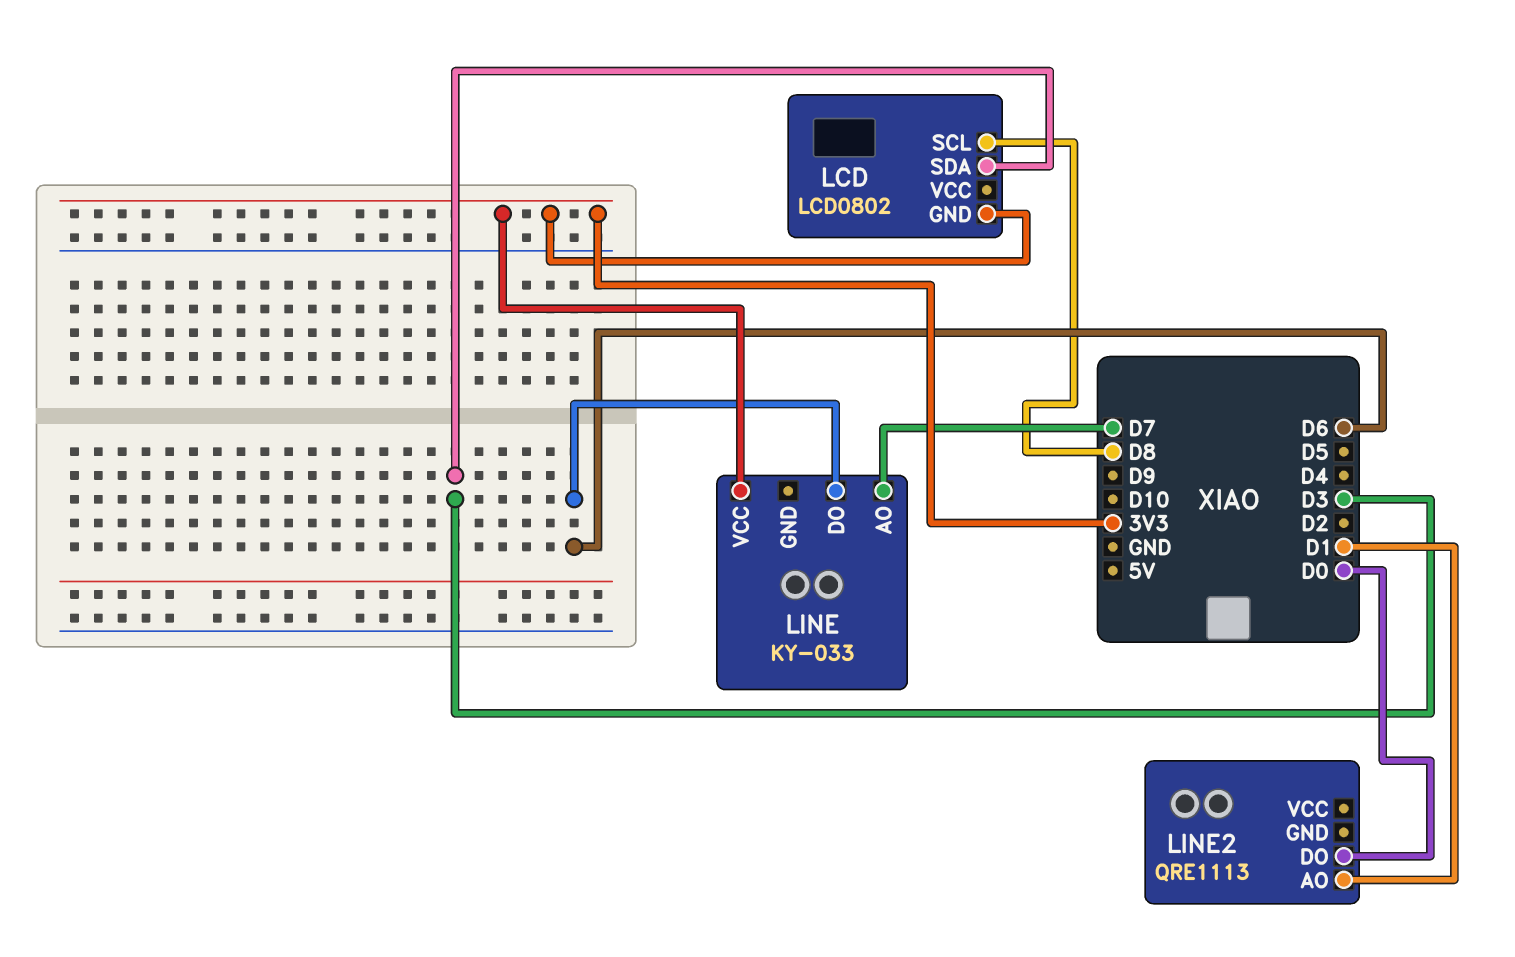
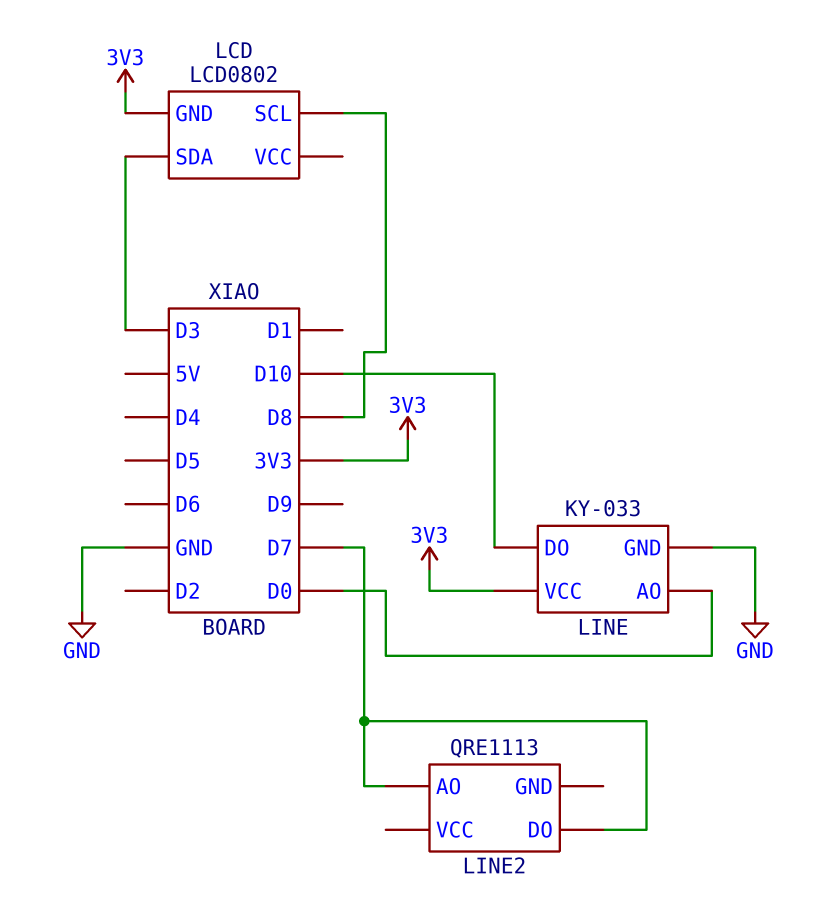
LINE pin AO: D7 -> D0
LINE pin DO: D6 -> D10
LINE pin GND: none -> GND
LINE2 pin AO: D1 -> D7
LINE2 pin DO: D0 -> D7

